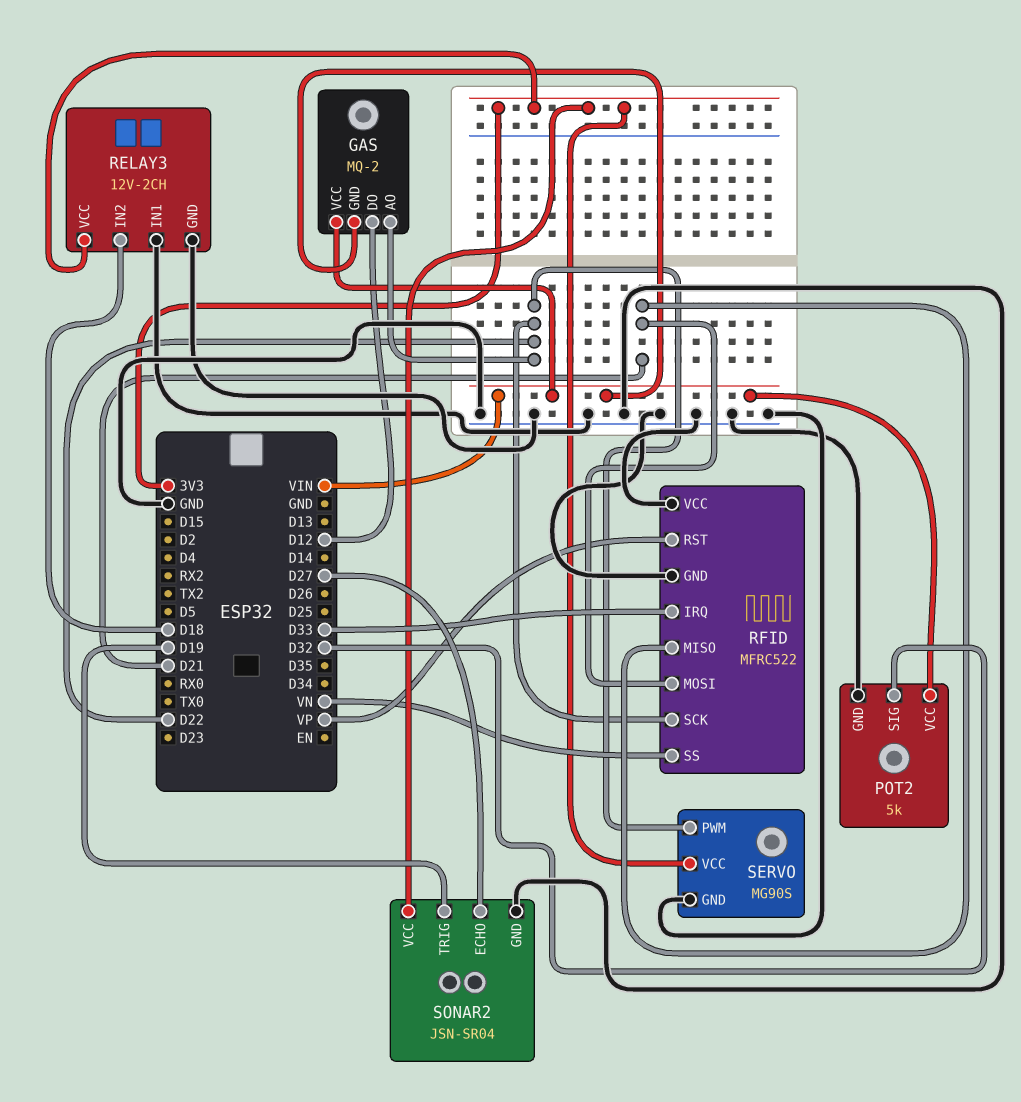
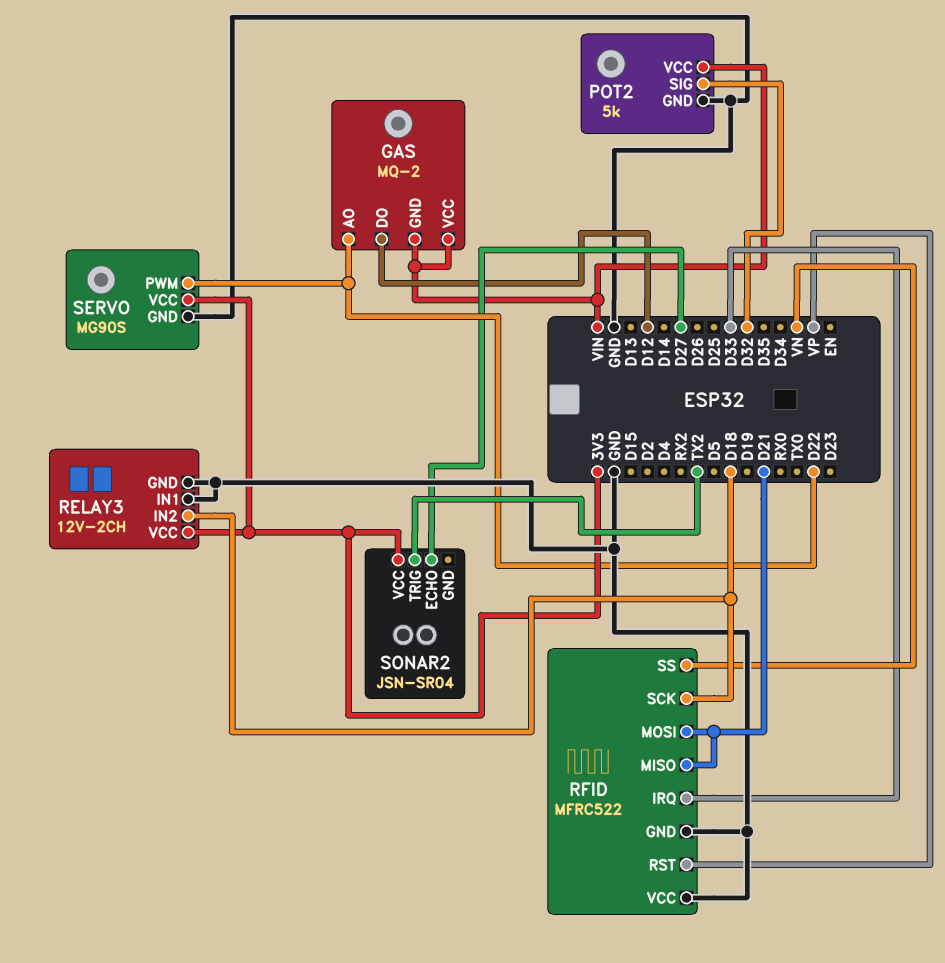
RFID pin SCK: D22 -> D18
SONAR2 pin GND: GND -> none
SONAR2 pin TRIG: D19 -> TX2

